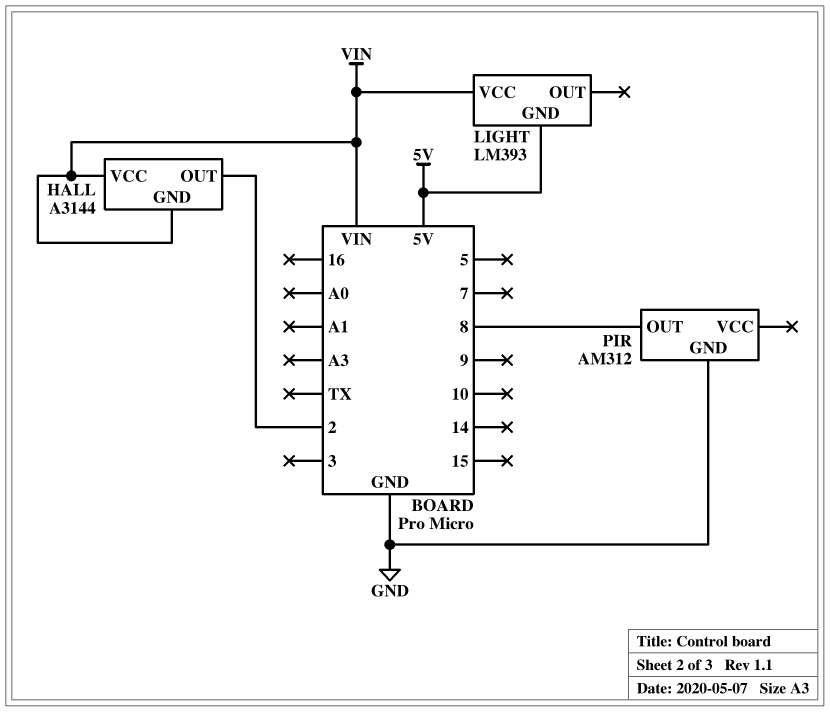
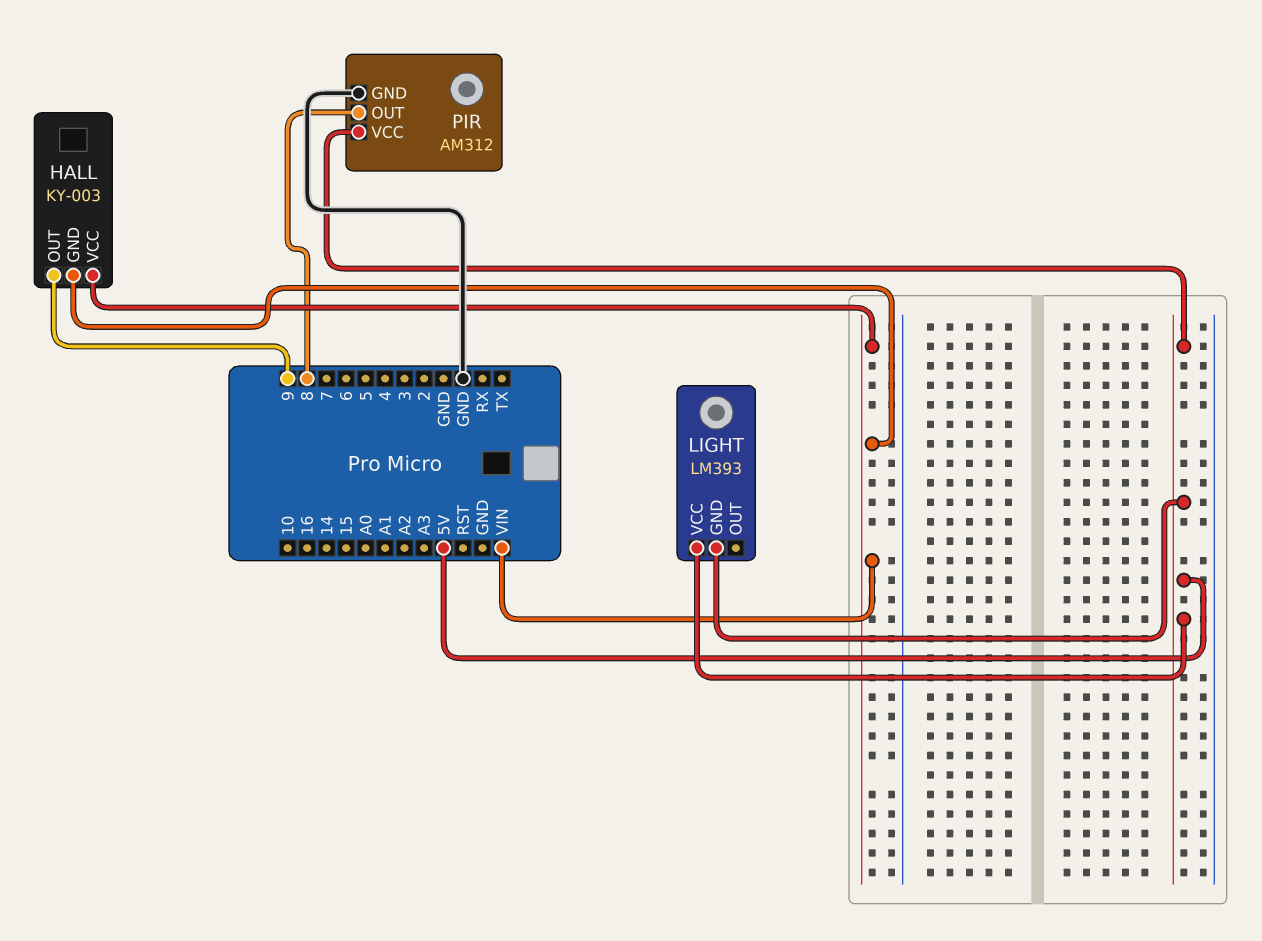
HALL: A3144 -> KY-003
HALL pin OUT: 2 -> 9
LIGHT pin VCC: VIN -> 5V
PIR pin VCC: none -> 5V

